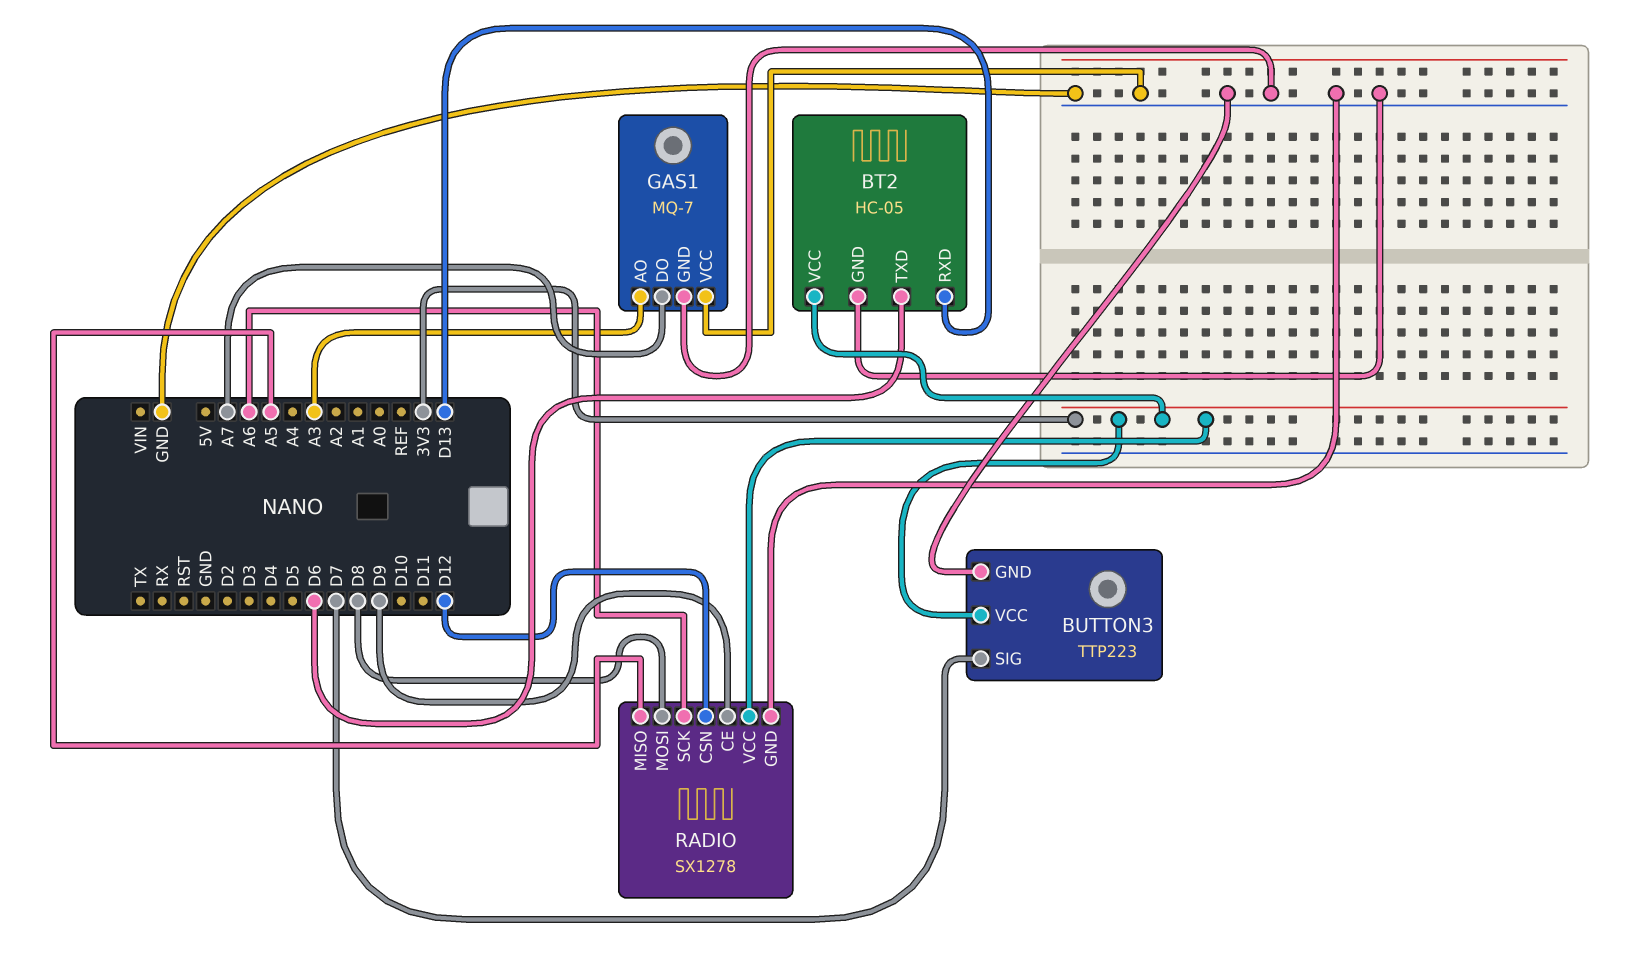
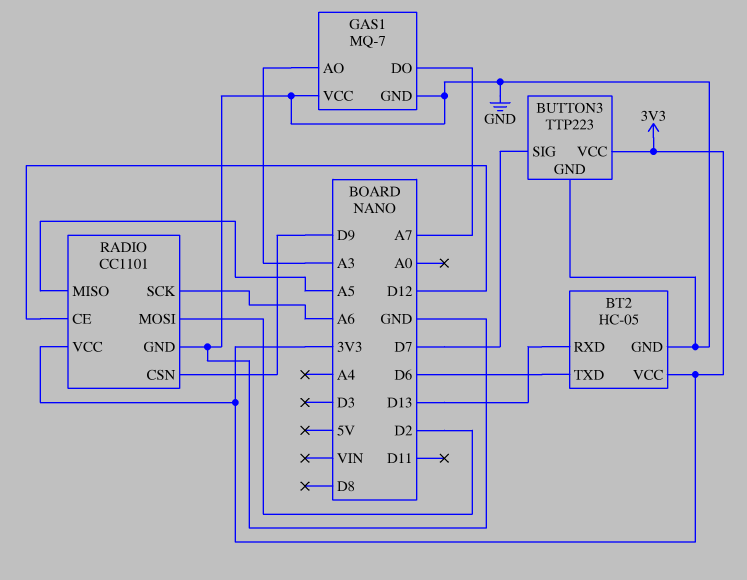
RADIO: SX1278 -> CC1101
RADIO pin CE: D9 -> D12
RADIO pin CSN: D12 -> D9
RADIO pin MOSI: D8 -> D2

